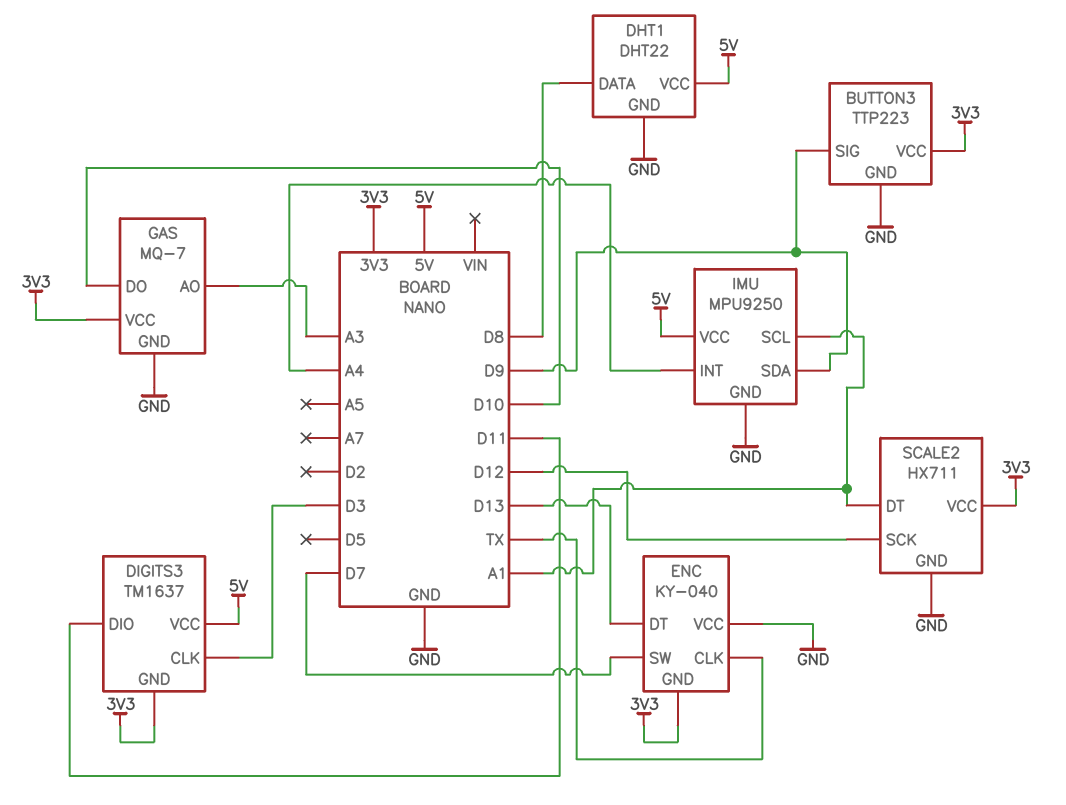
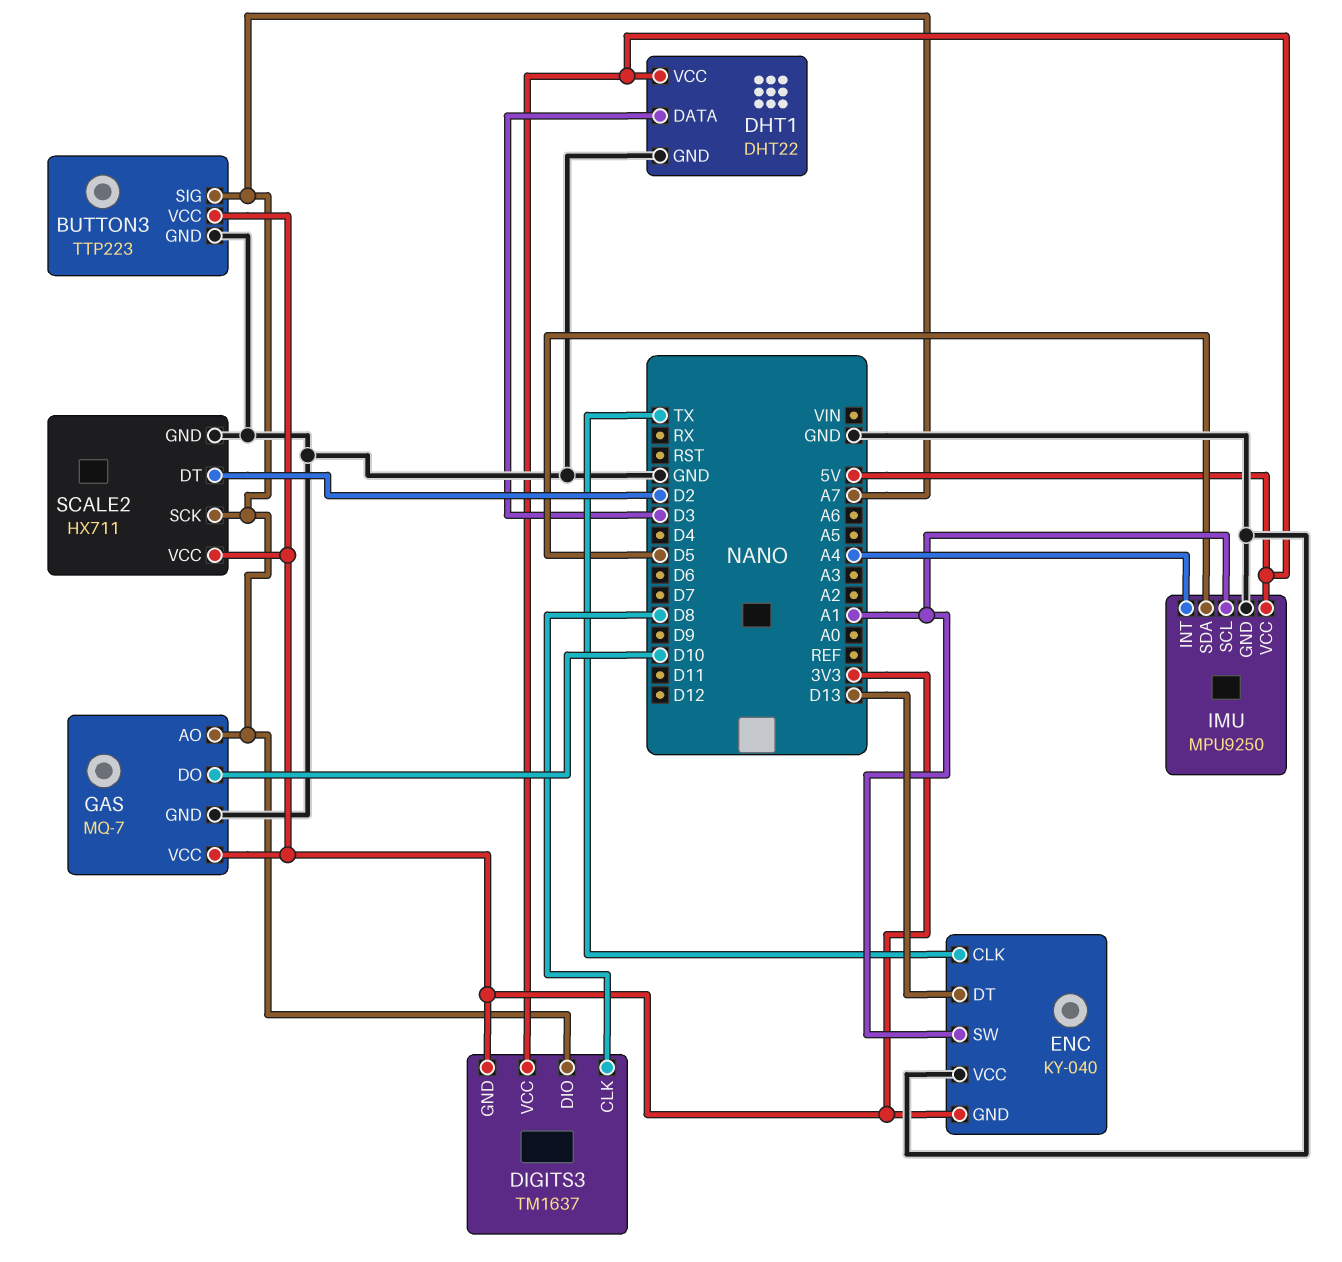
BUTTON3 pin SIG: D9 -> A7
DHT1 pin DATA: D8 -> D3
DIGITS3 pin CLK: D3 -> D8
DIGITS3 pin DIO: D11 -> A7
ENC pin SW: D7 -> A1
GAS pin AO: A3 -> A7
IMU pin SDA: D9 -> D5
SCALE2 pin DT: A1 -> D2
SCALE2 pin SCK: D12 -> A7

